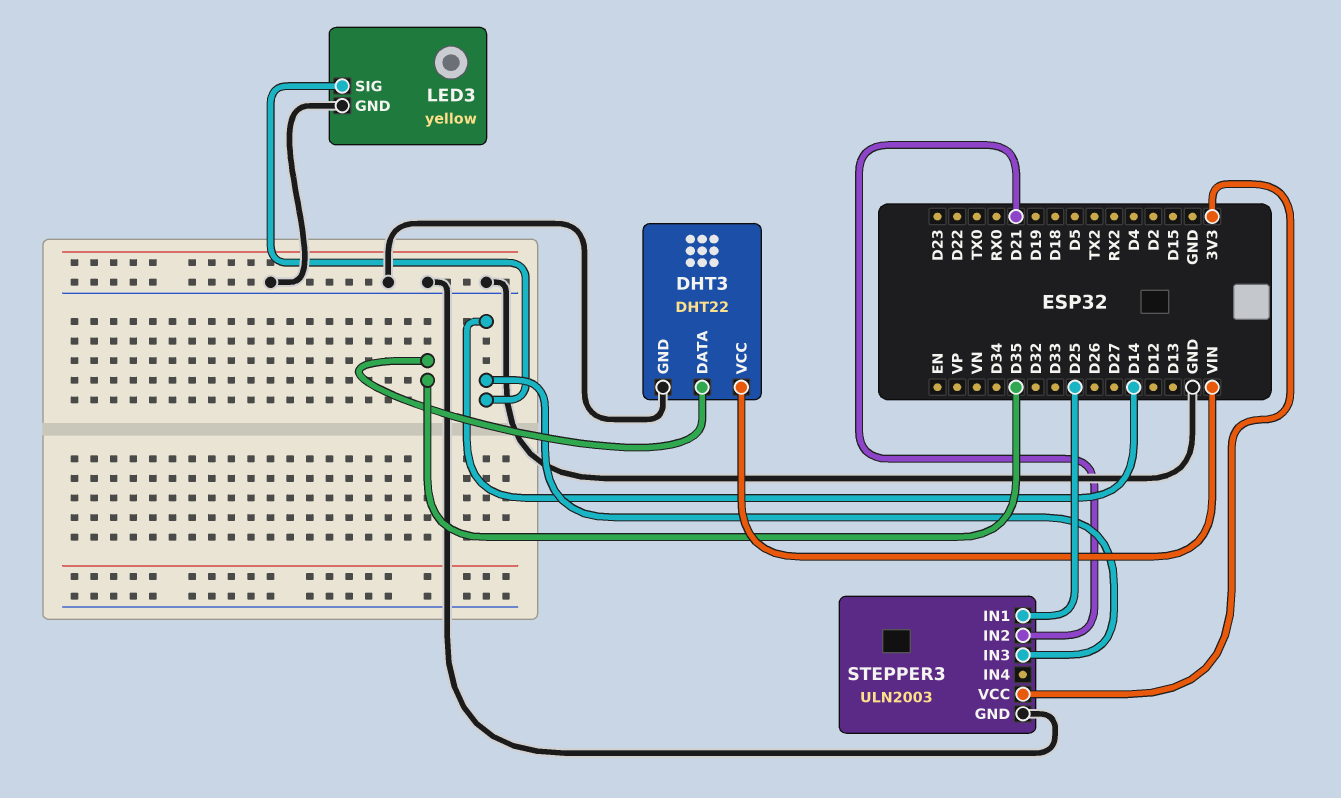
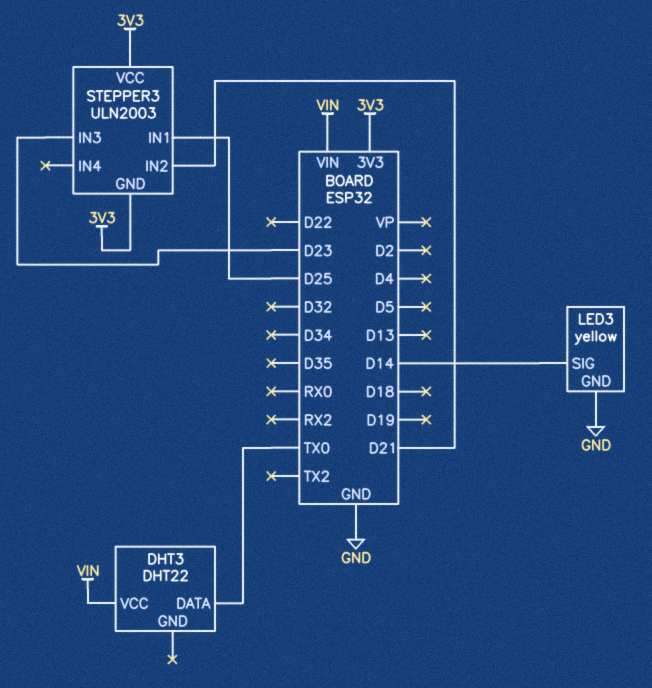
DHT3 pin DATA: D35 -> TX0
DHT3 pin GND: GND -> none
STEPPER3 pin GND: GND -> 3V3
STEPPER3 pin IN3: D14 -> D23

